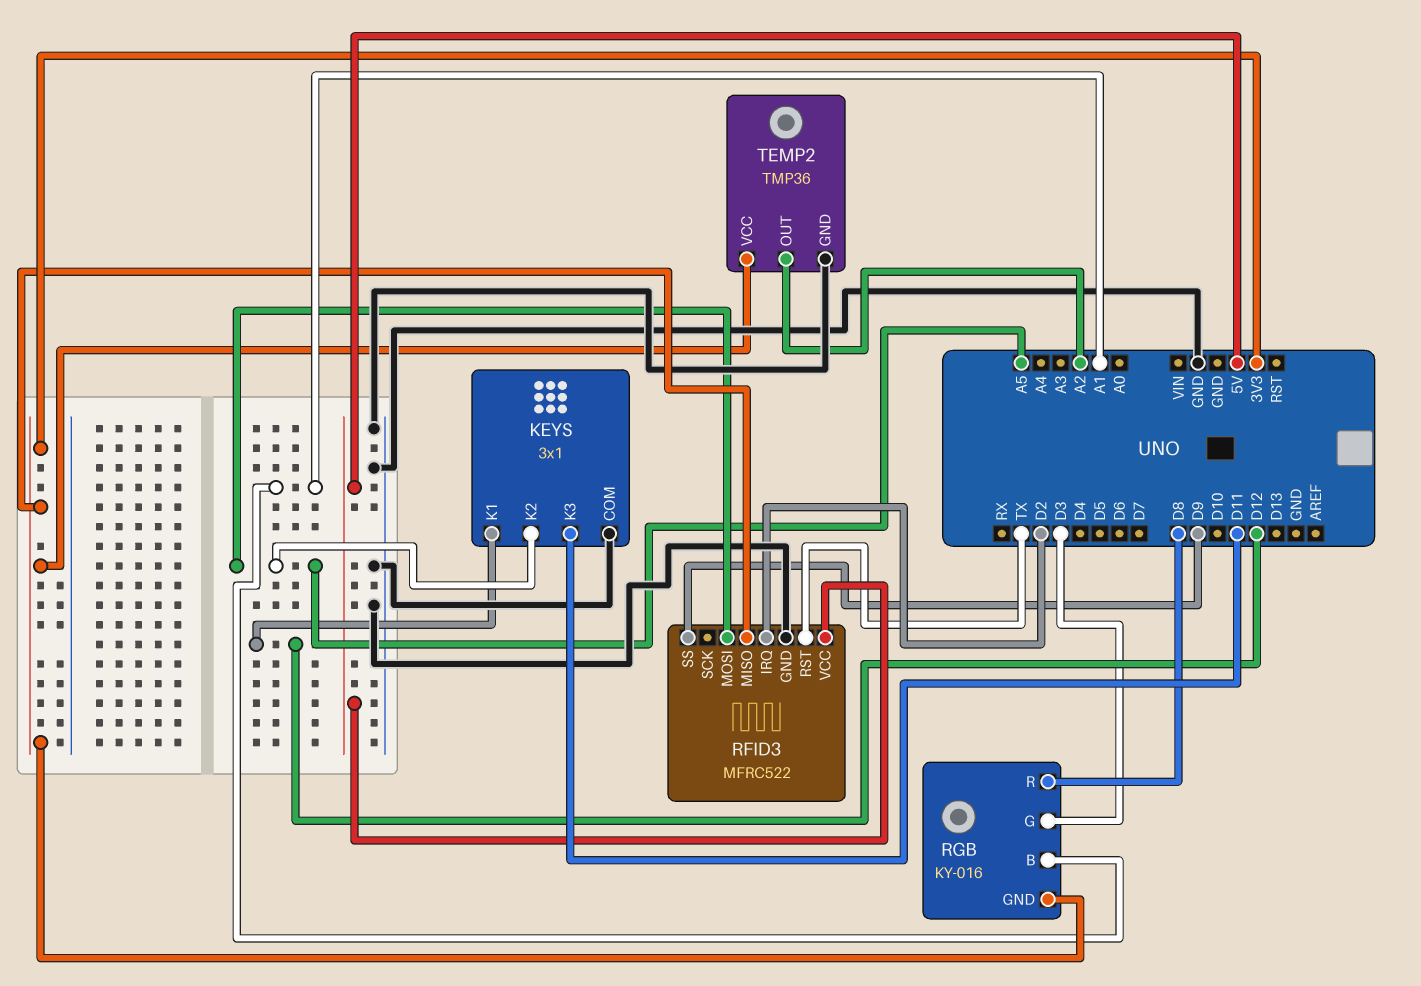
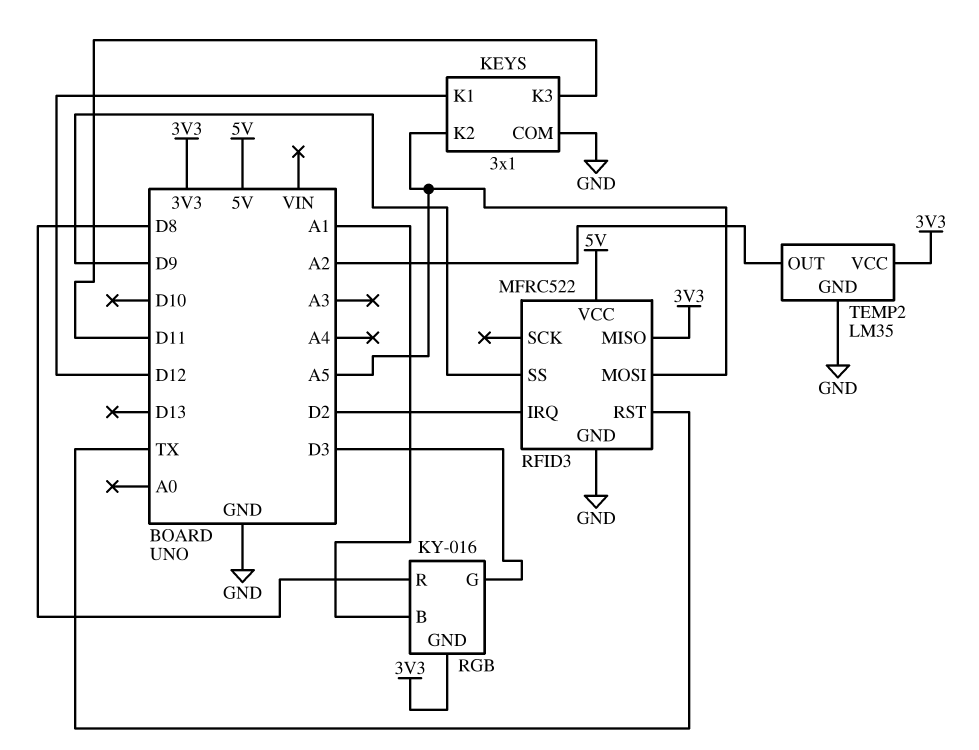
TEMP2: TMP36 -> LM35

